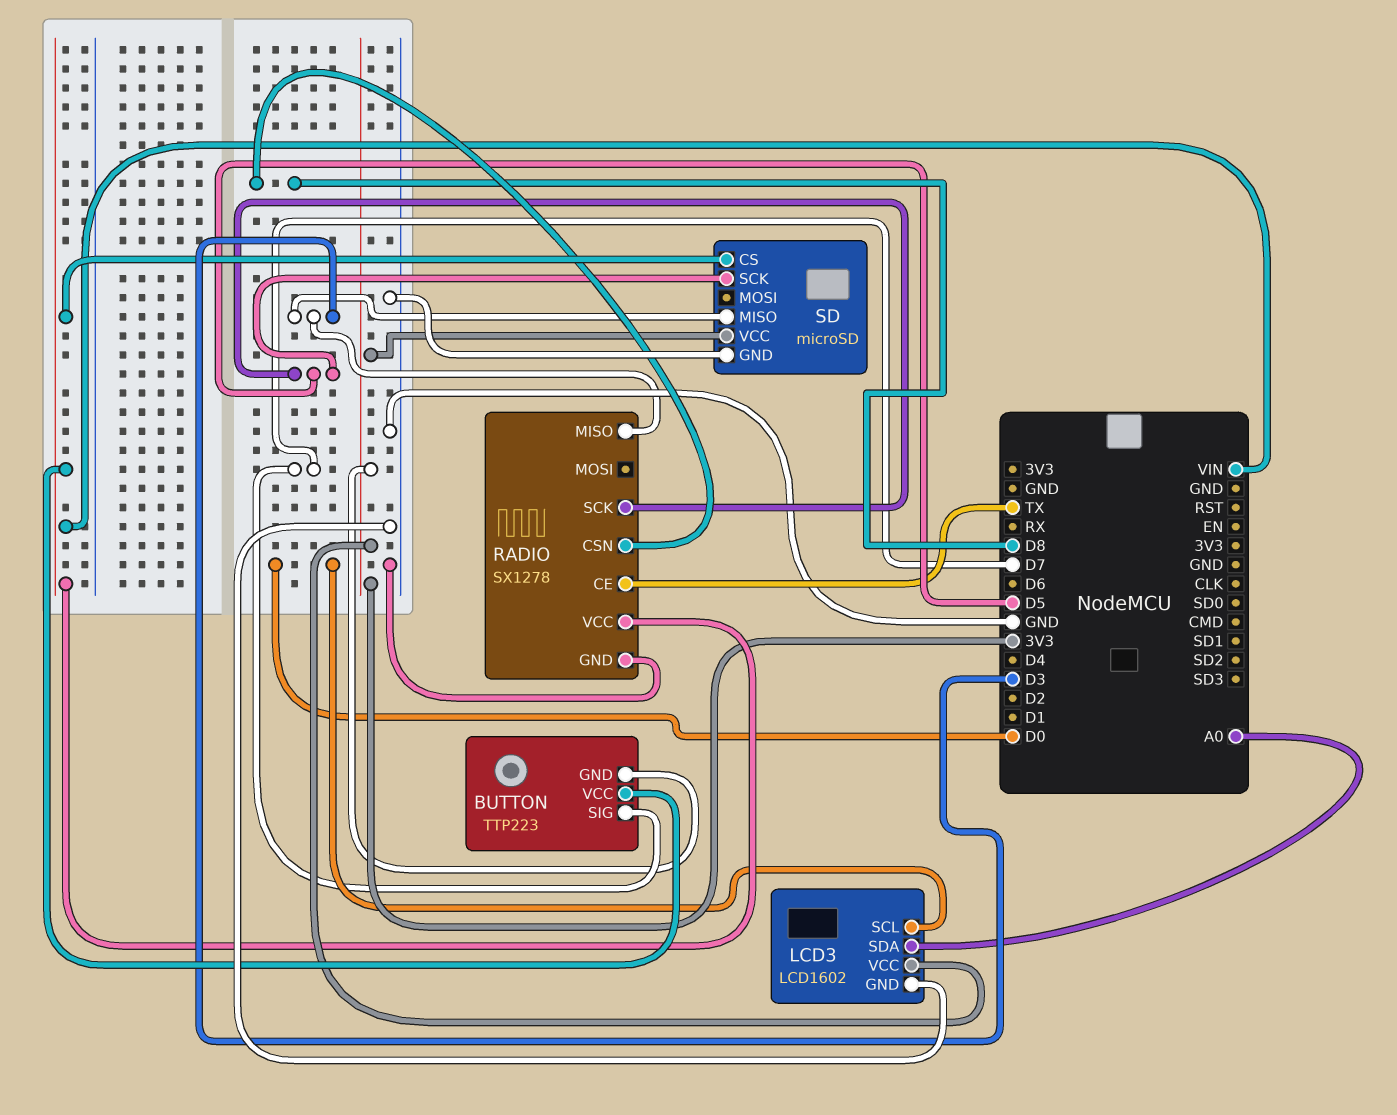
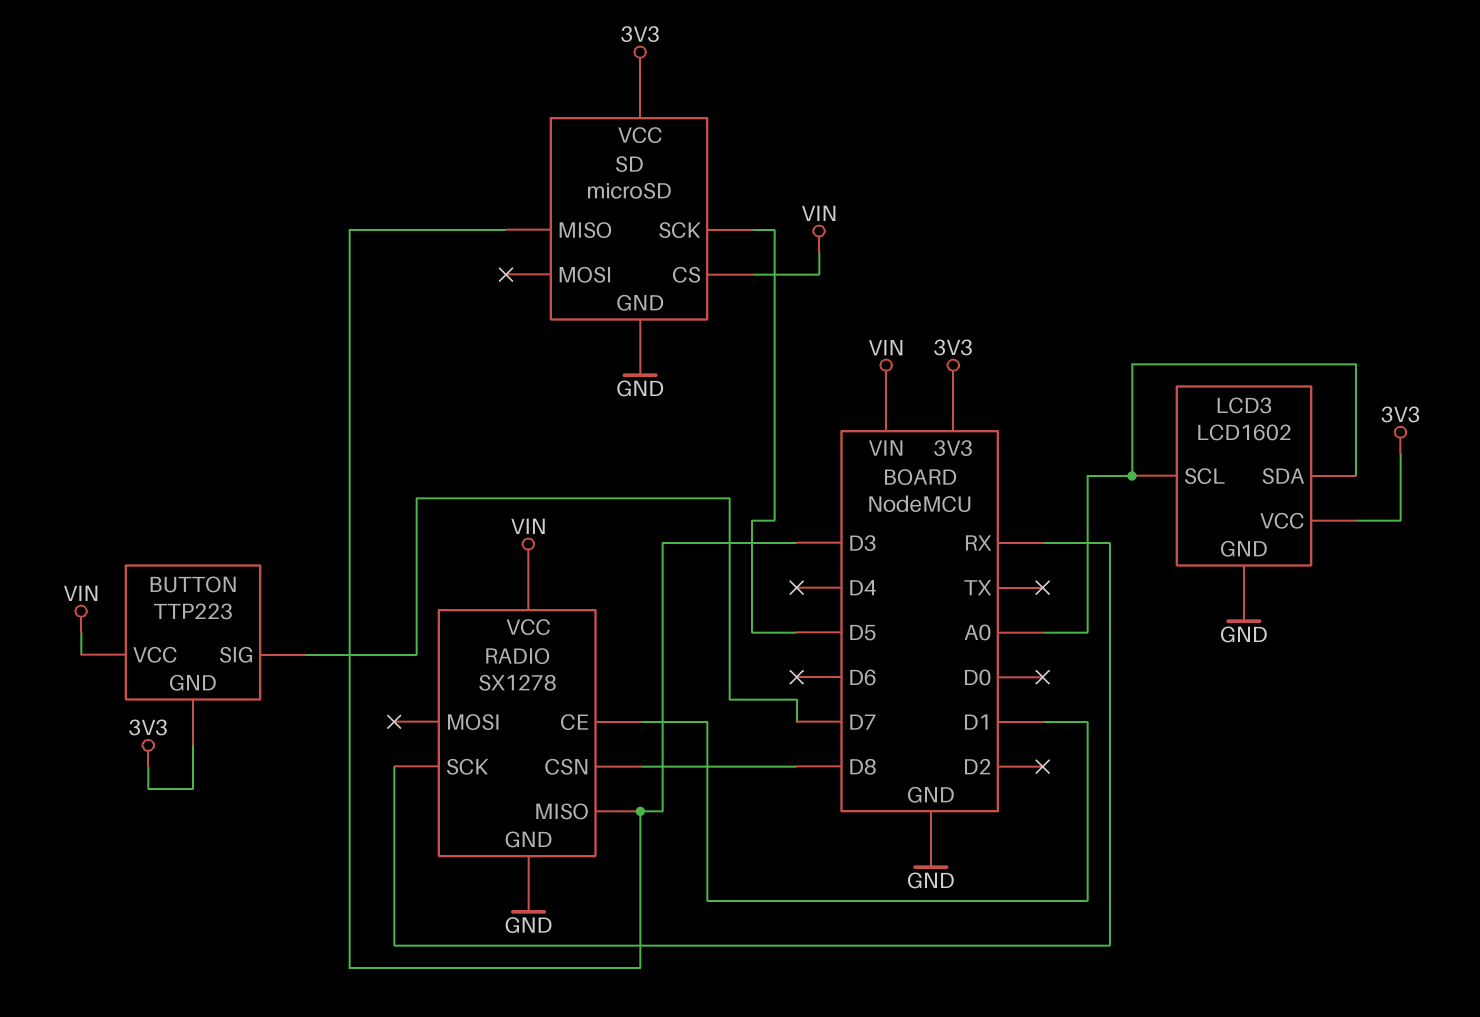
LCD3 pin SCL: D0 -> A0
RADIO pin CE: TX -> D1
RADIO pin SCK: D5 -> RX

